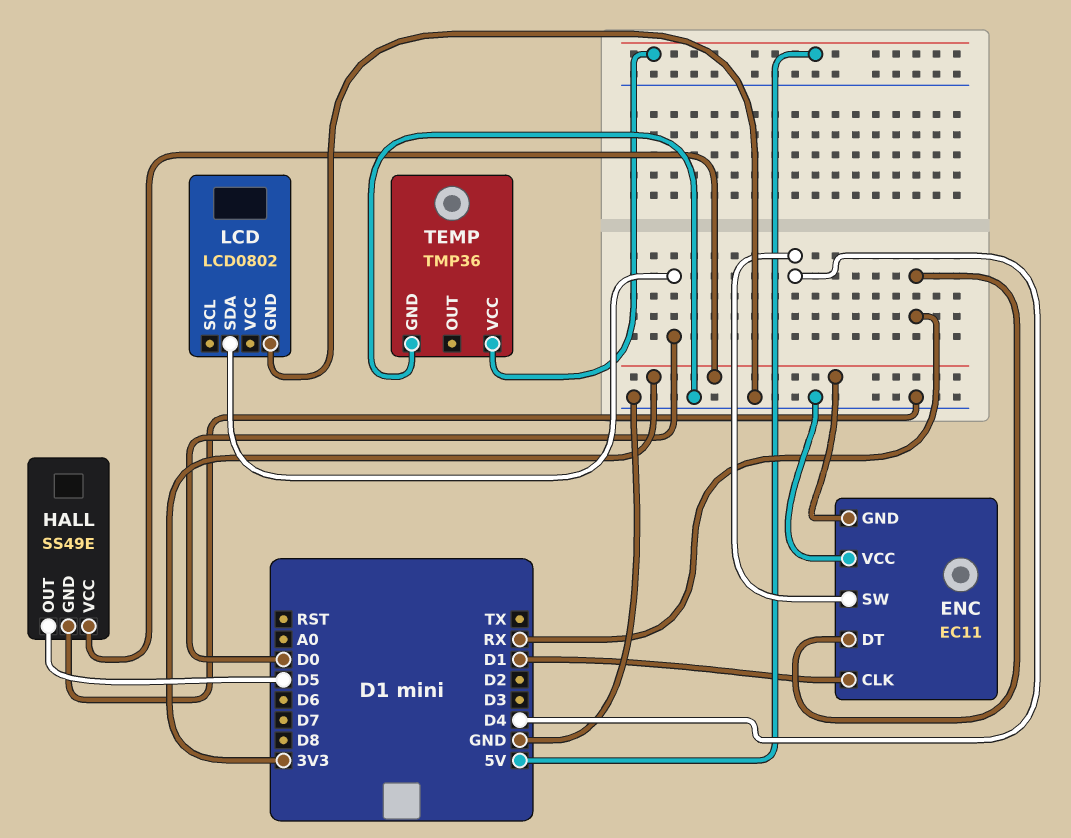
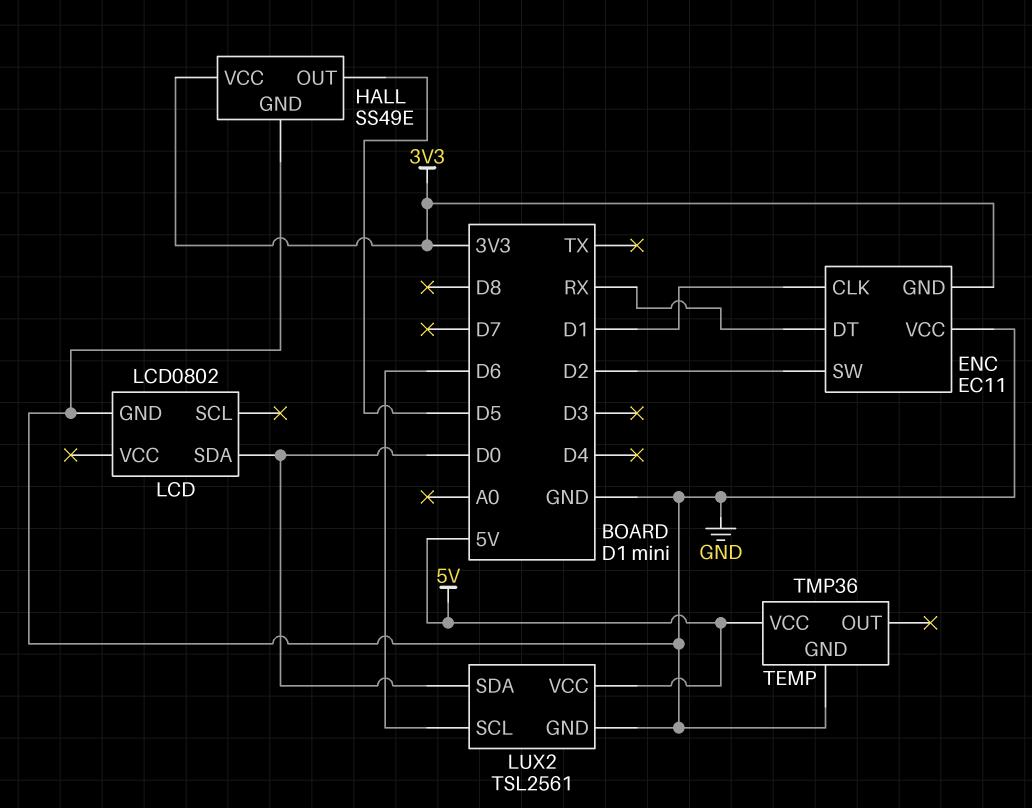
ENC pin SW: D4 -> D2
LUX2: none -> TSL2561
LUX2 pin GND: none -> GND
LUX2 pin SCL: none -> D6
LUX2 pin SDA: none -> D0
LUX2 pin VCC: none -> 5V

